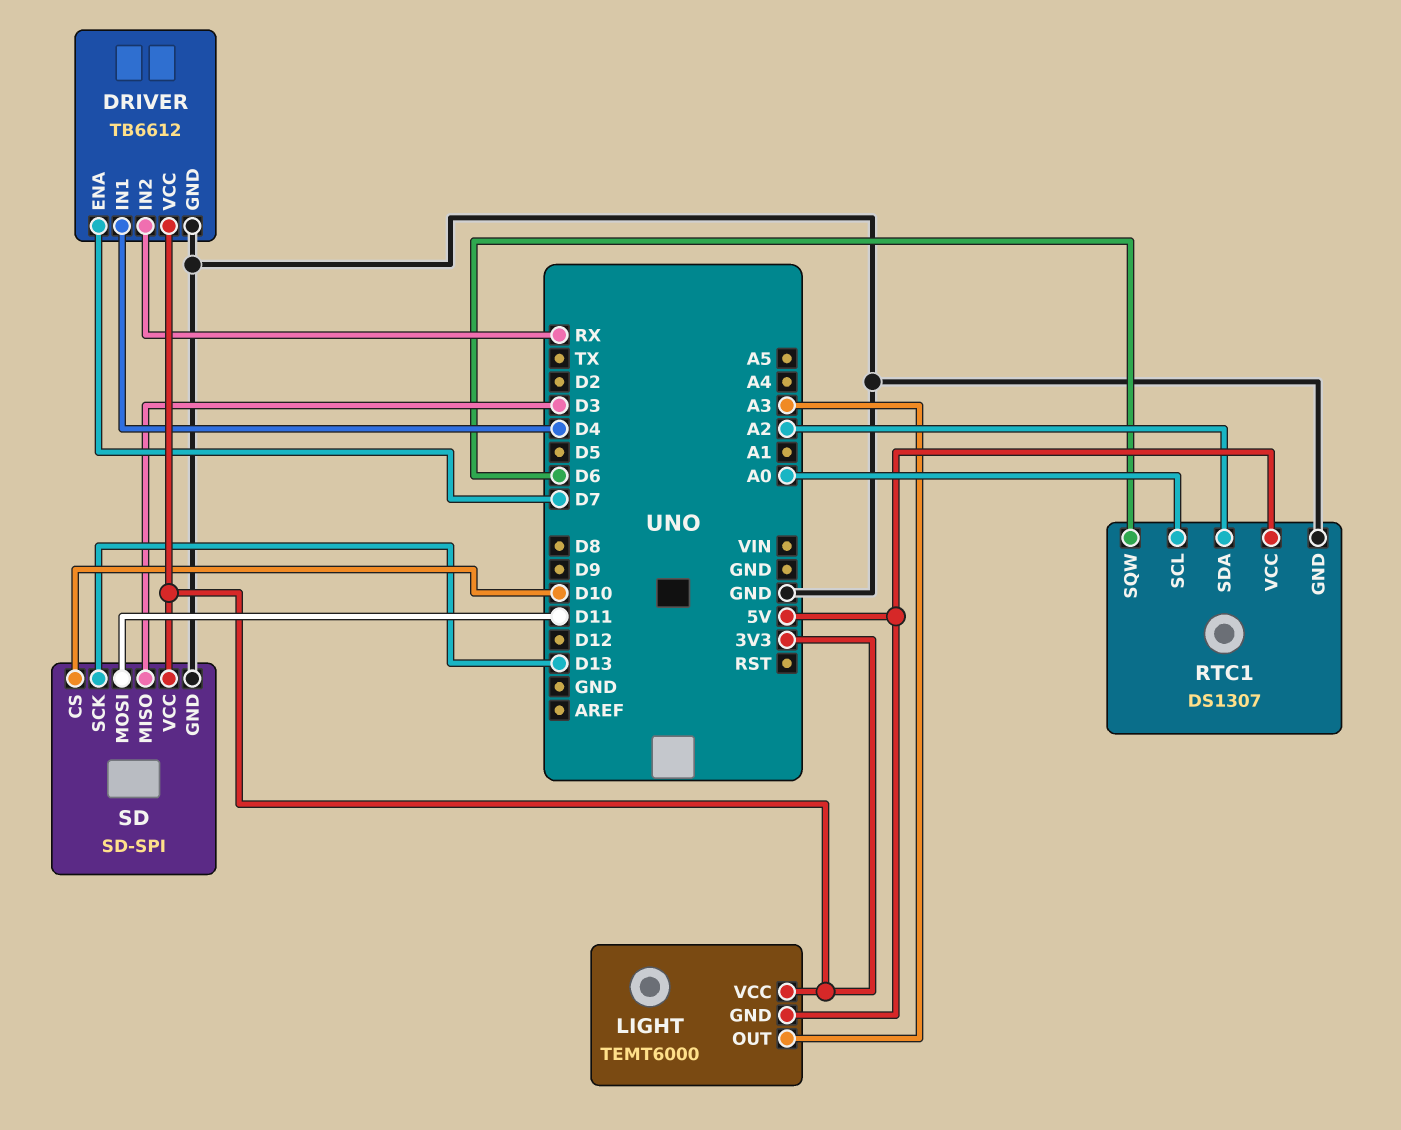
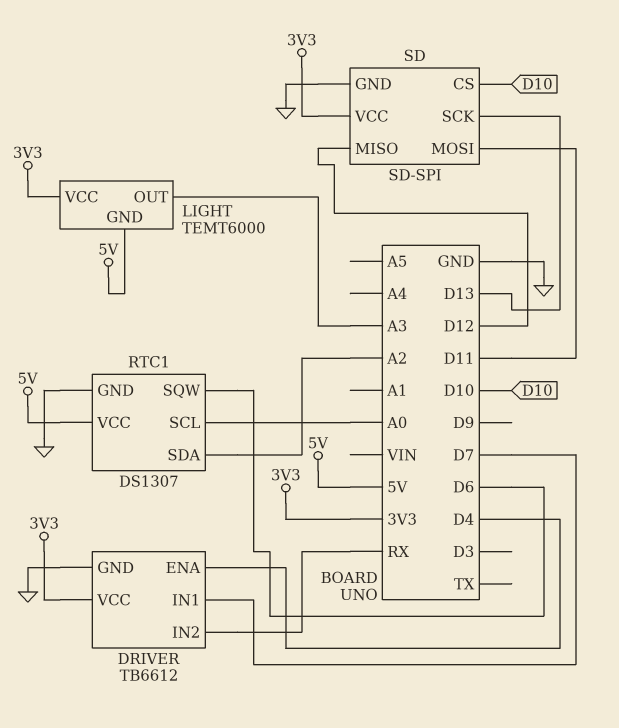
DRIVER pin ENA: D7 -> D4
DRIVER pin IN1: D4 -> D7
SD pin MISO: D3 -> D12

